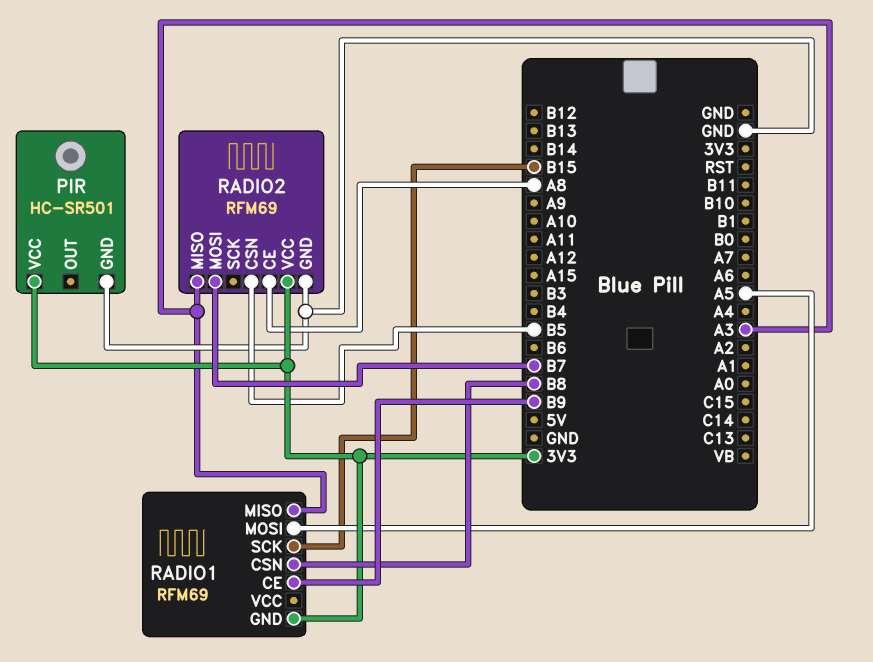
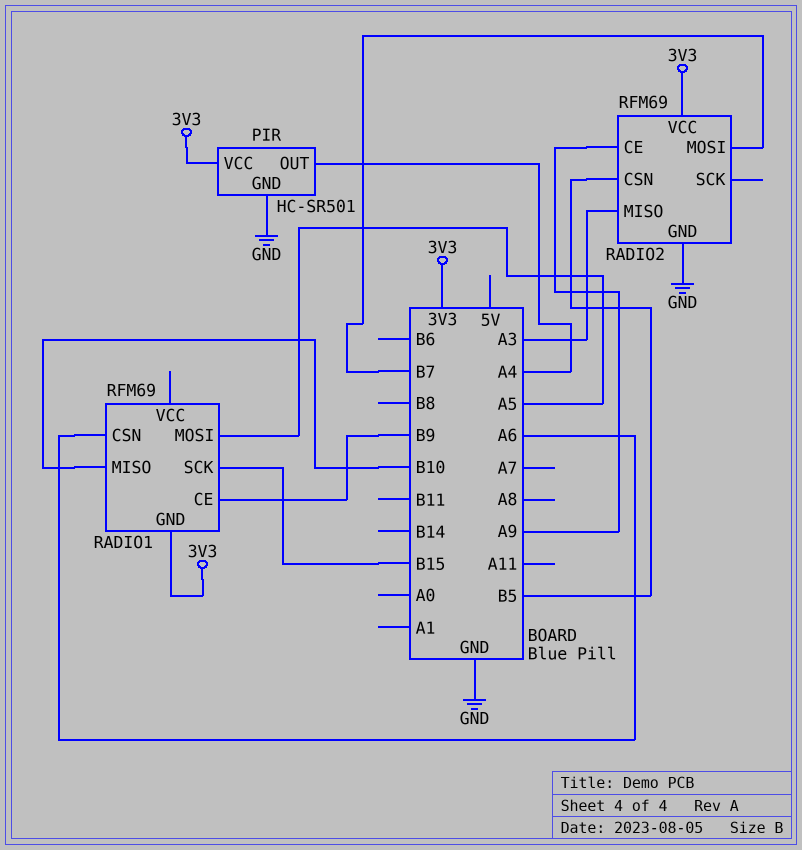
PIR pin OUT: none -> A4
RADIO1 pin CSN: B8 -> A6
RADIO1 pin MISO: A3 -> B10
RADIO2 pin CE: A8 -> A9

